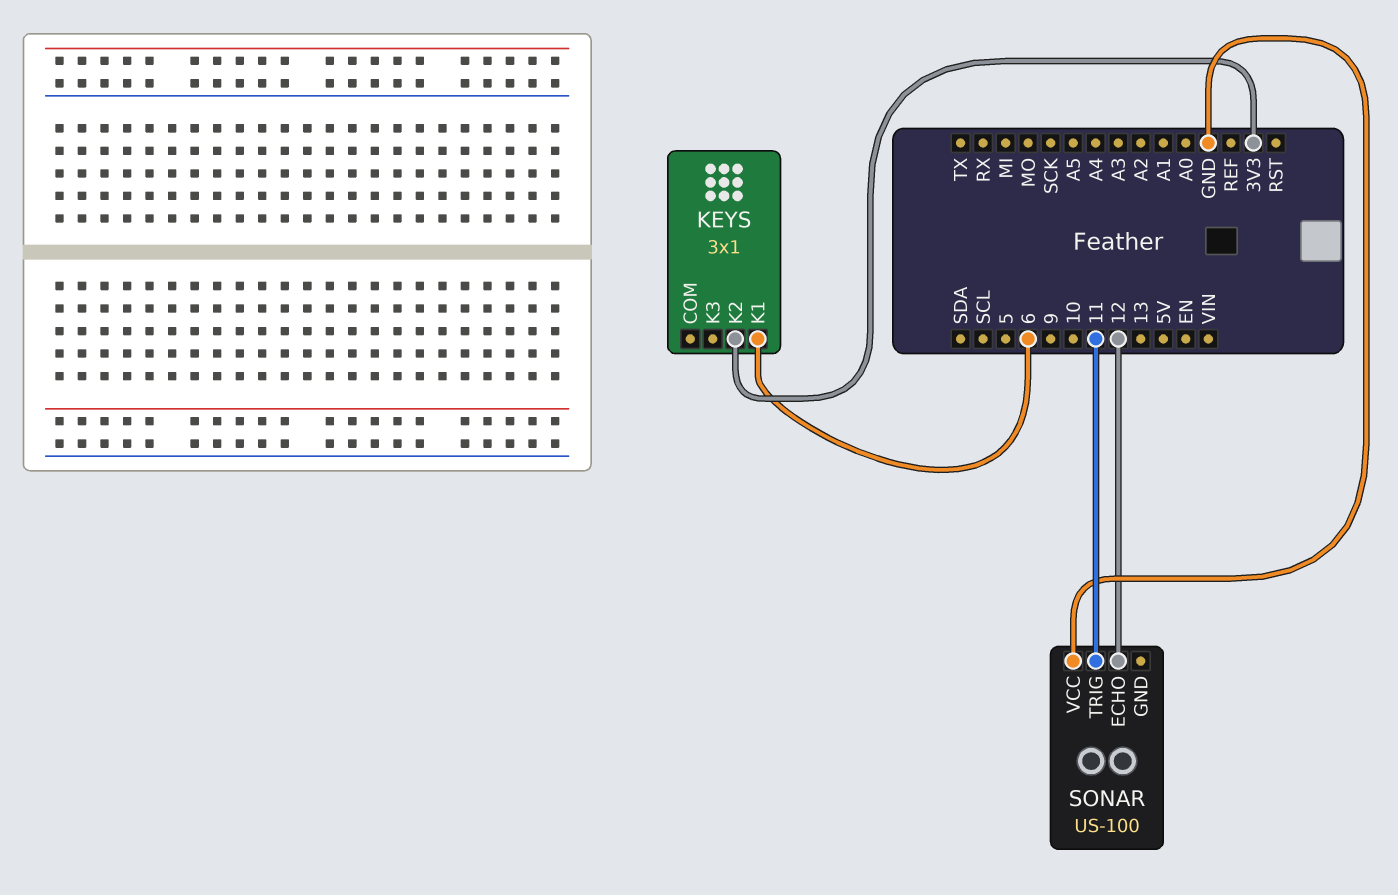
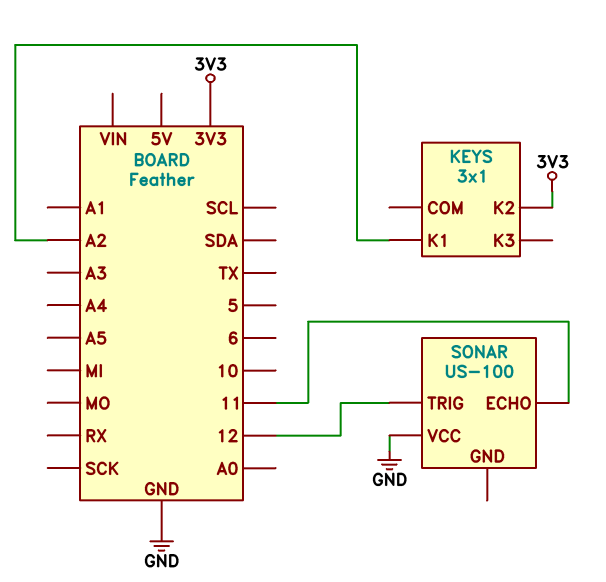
KEYS pin K1: 6 -> A2
SONAR pin ECHO: 12 -> 11
SONAR pin TRIG: 11 -> 12

